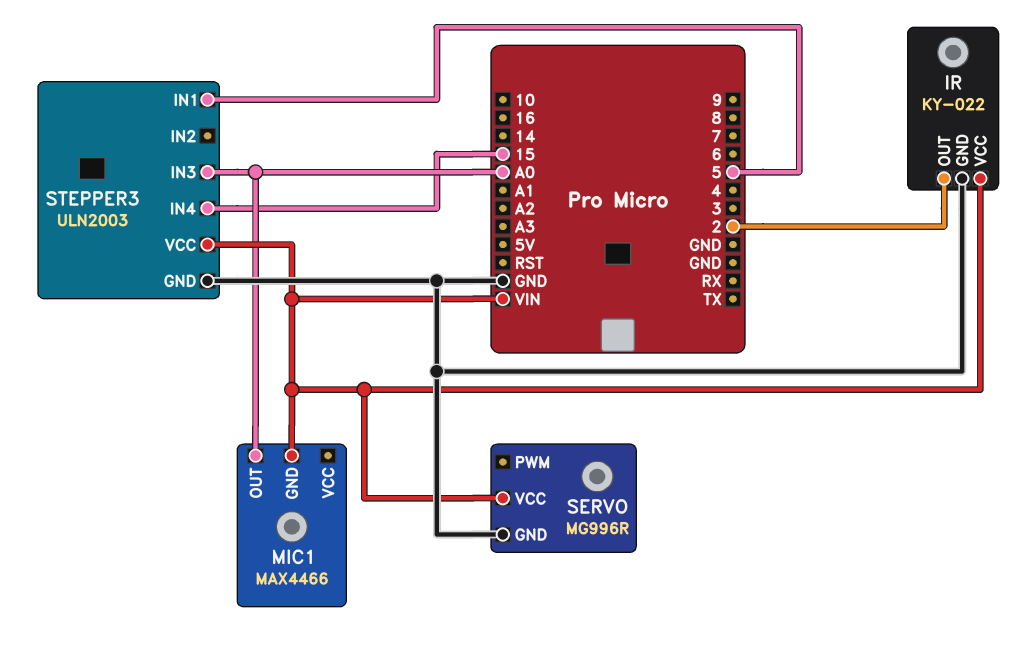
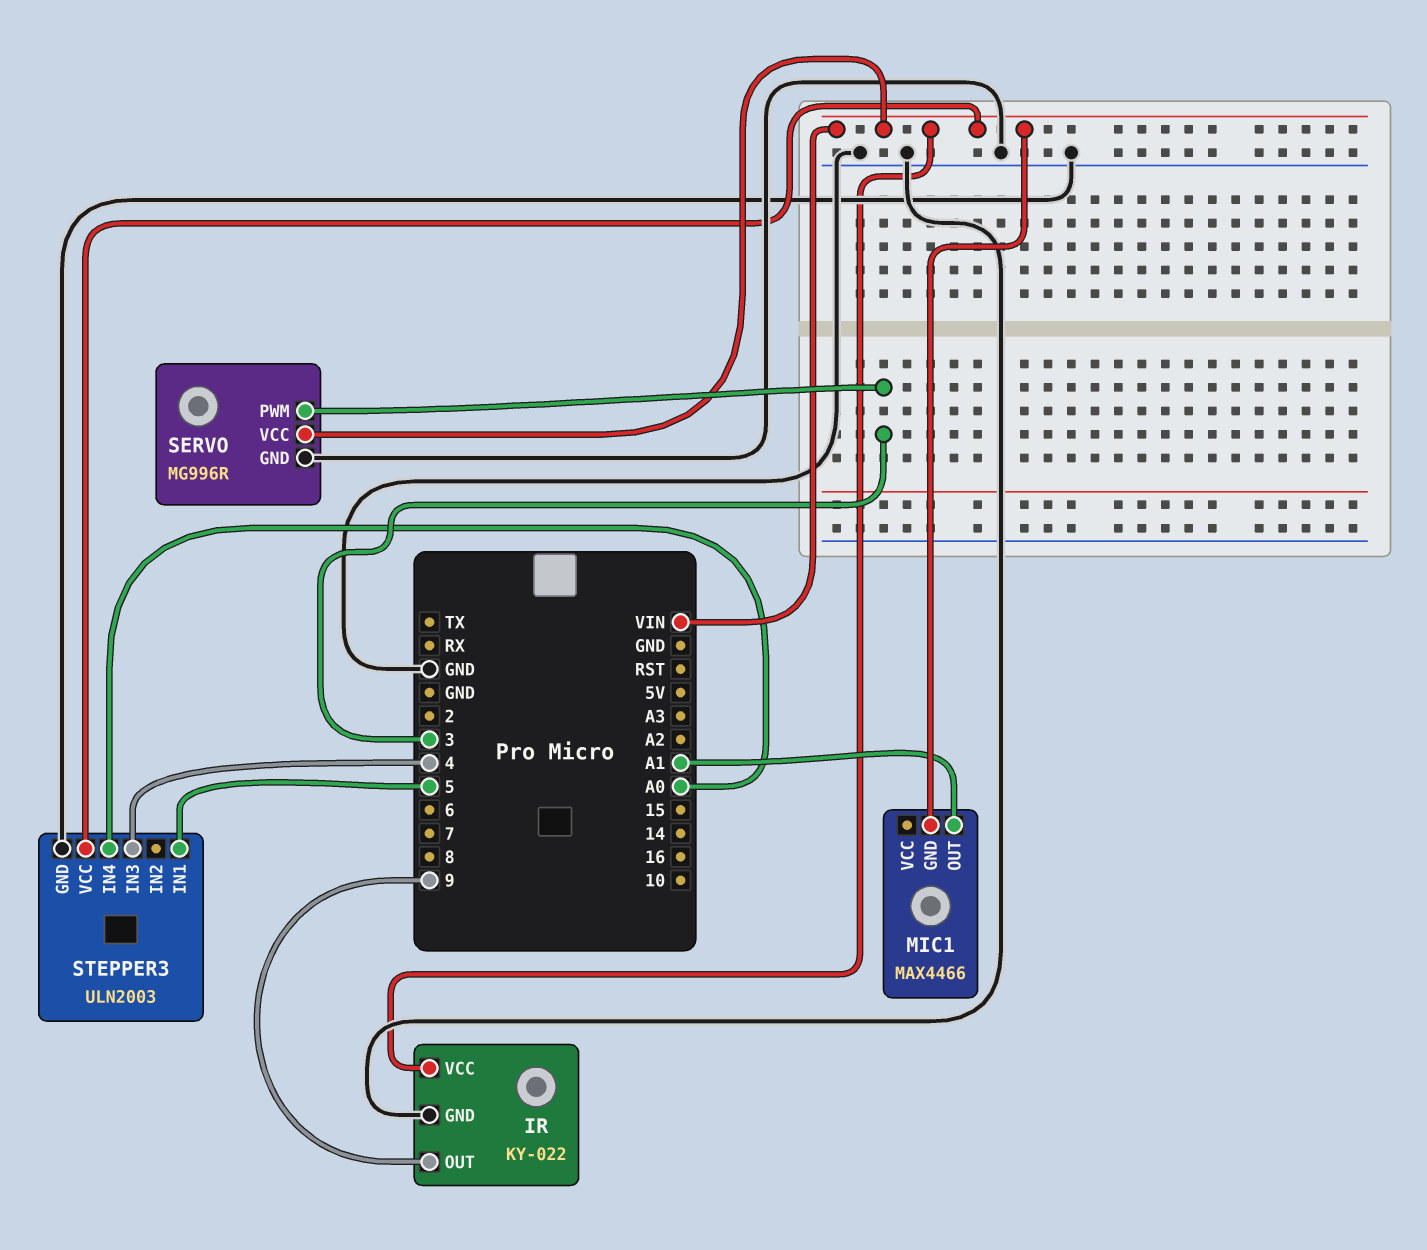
IR pin OUT: 2 -> 9
MIC1 pin OUT: A0 -> A1
SERVO pin PWM: none -> 3
STEPPER3 pin IN3: A0 -> 4
STEPPER3 pin IN4: 15 -> A0

